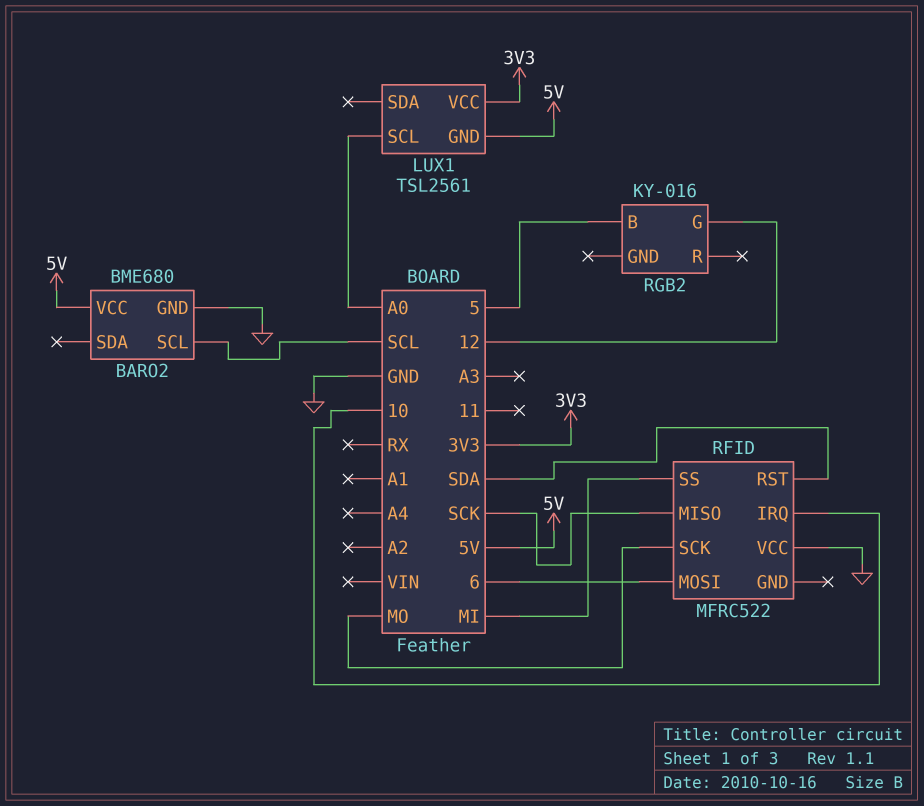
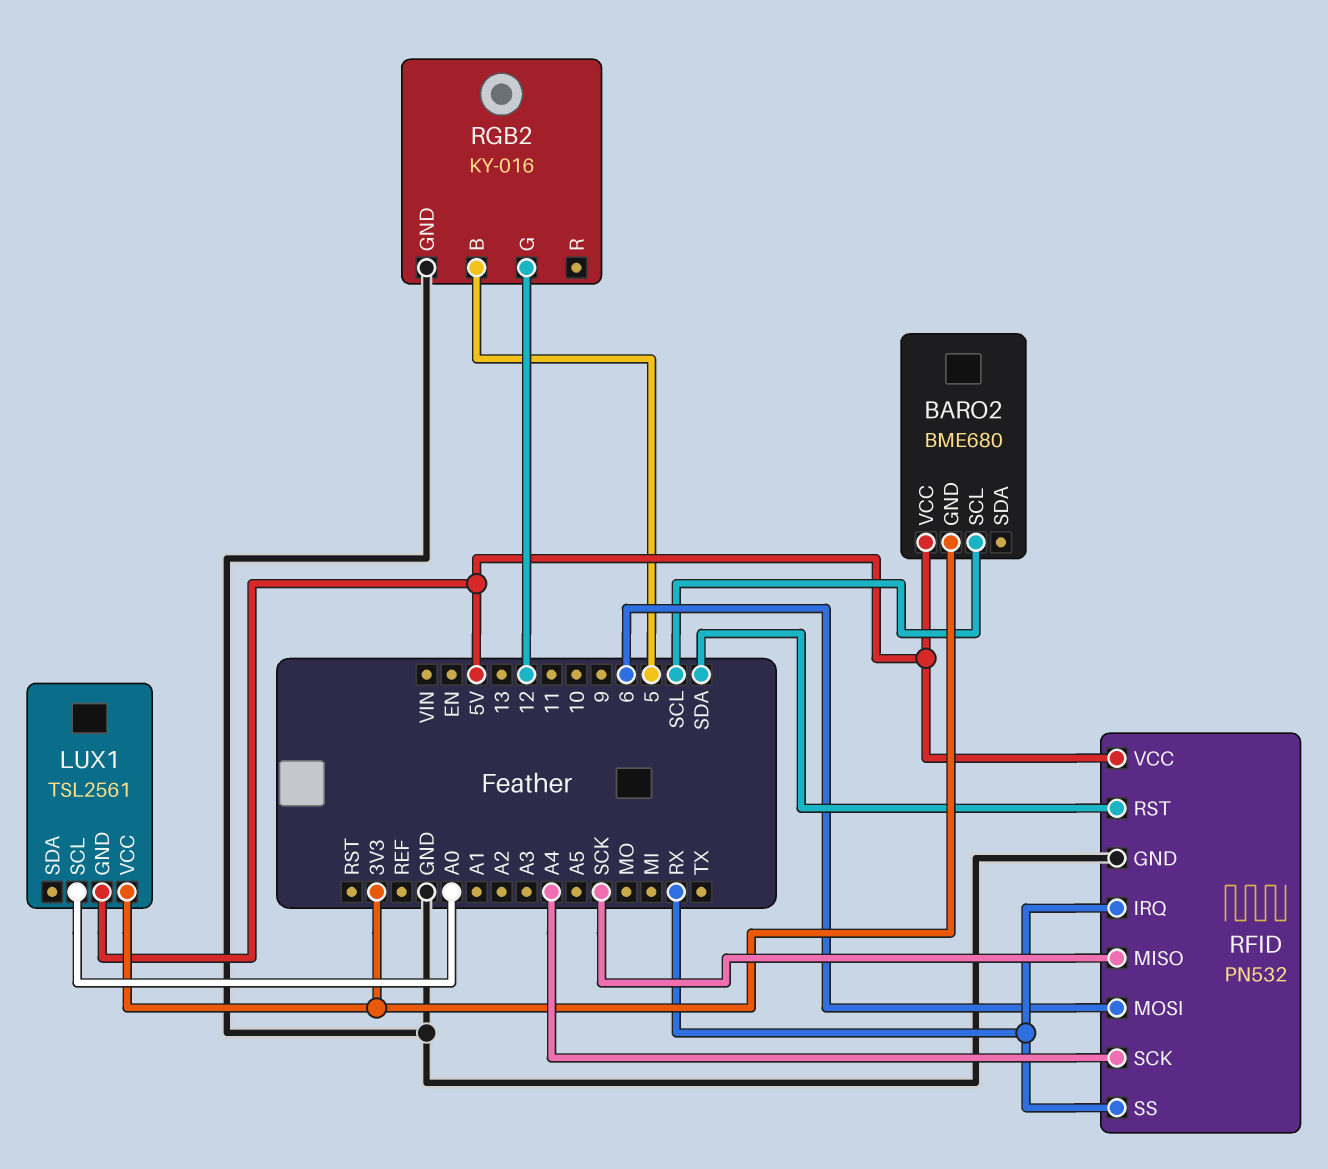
BARO2 pin GND: GND -> 3V3
RFID: MFRC522 -> PN532
RFID pin GND: none -> GND
RFID pin IRQ: 10 -> RX
RFID pin SCK: MO -> A4
RFID pin SS: MI -> RX
RFID pin VCC: GND -> 5V
RGB2 pin GND: none -> GND

